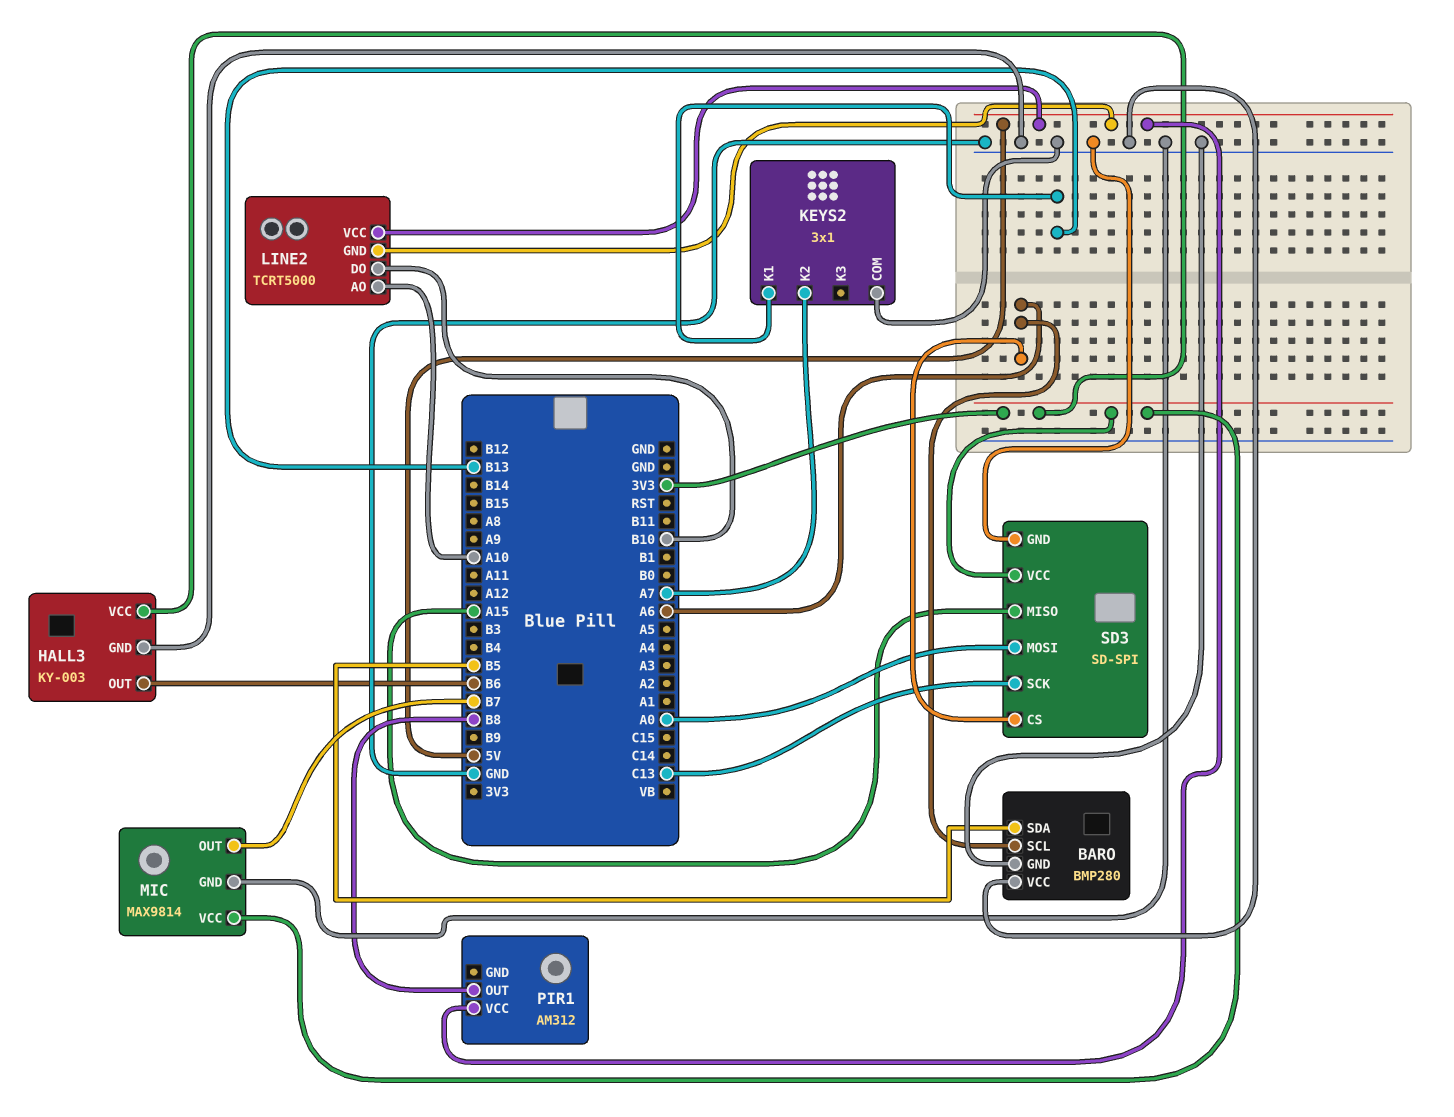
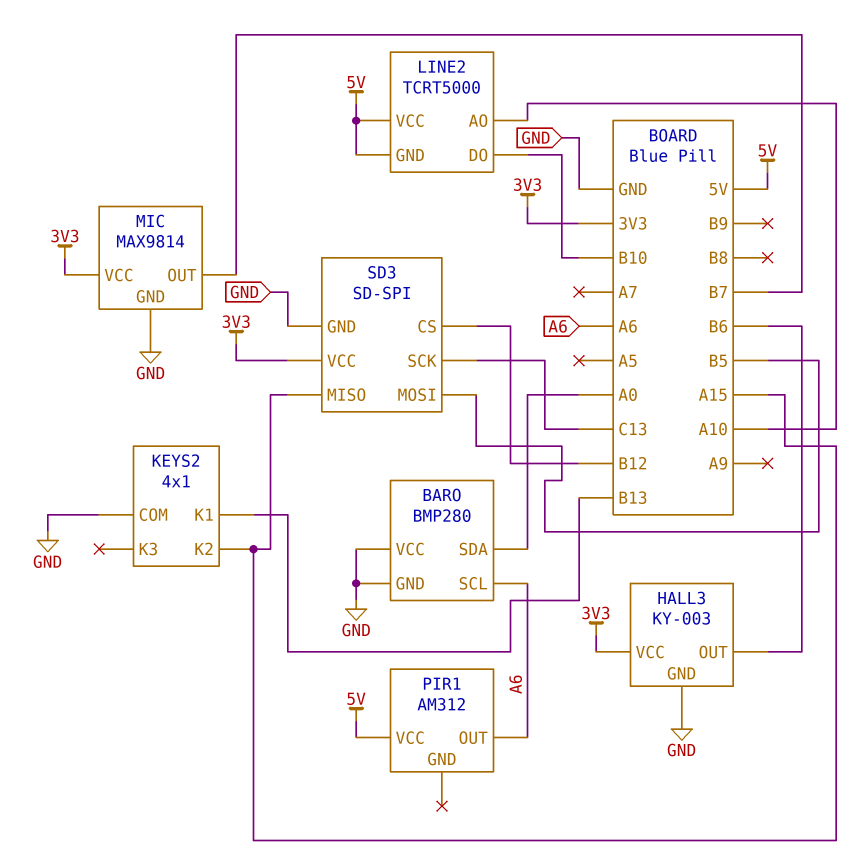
BARO pin SDA: B5 -> A0
KEYS2: 3x1 -> 4x1
KEYS2 pin K2: A7 -> A15
PIR1 pin OUT: B8 -> A6
SD3 pin CS: A6 -> B12
SD3 pin MOSI: A0 -> B5

